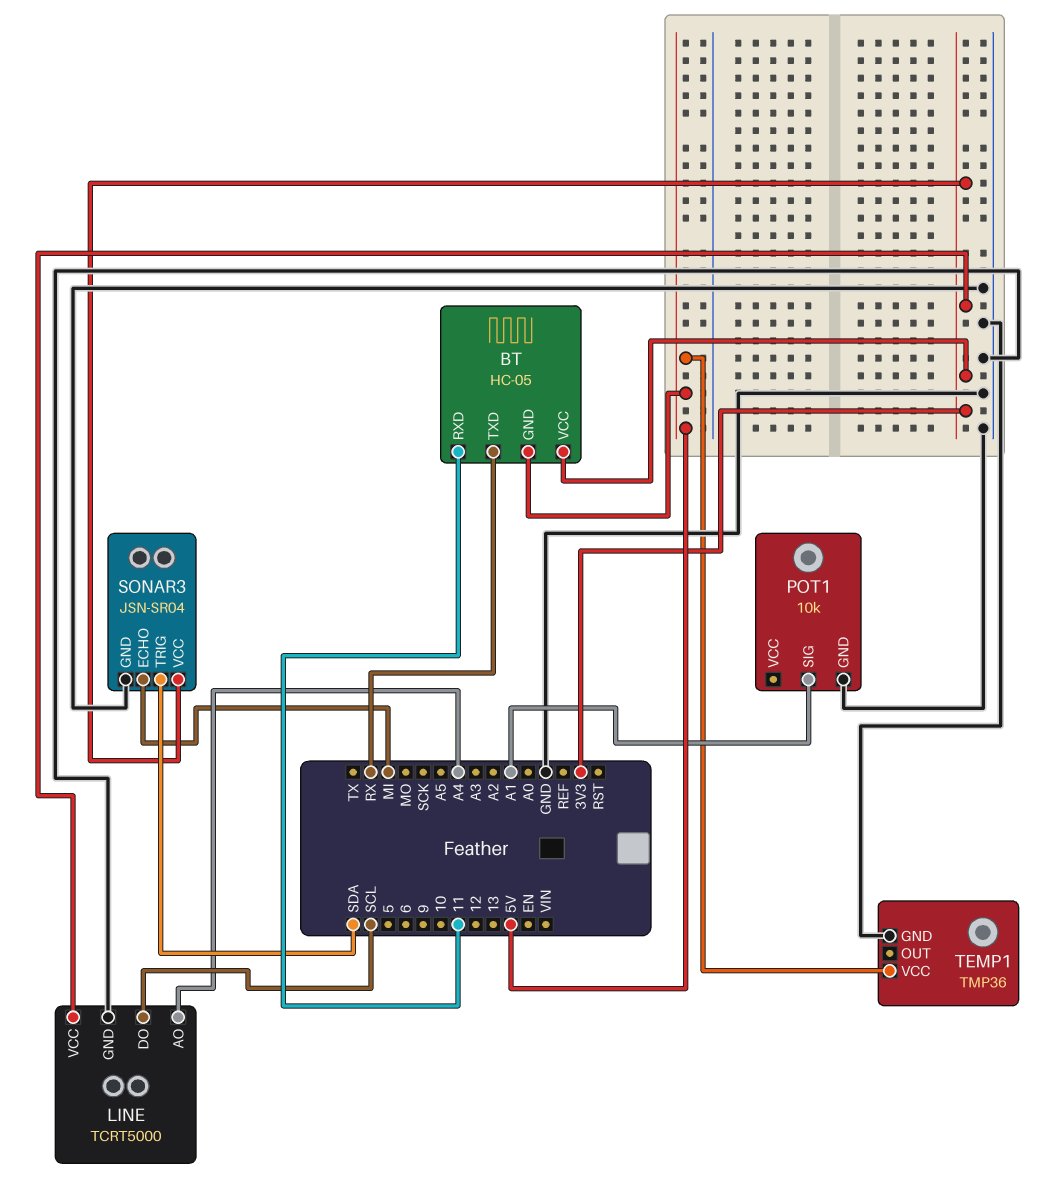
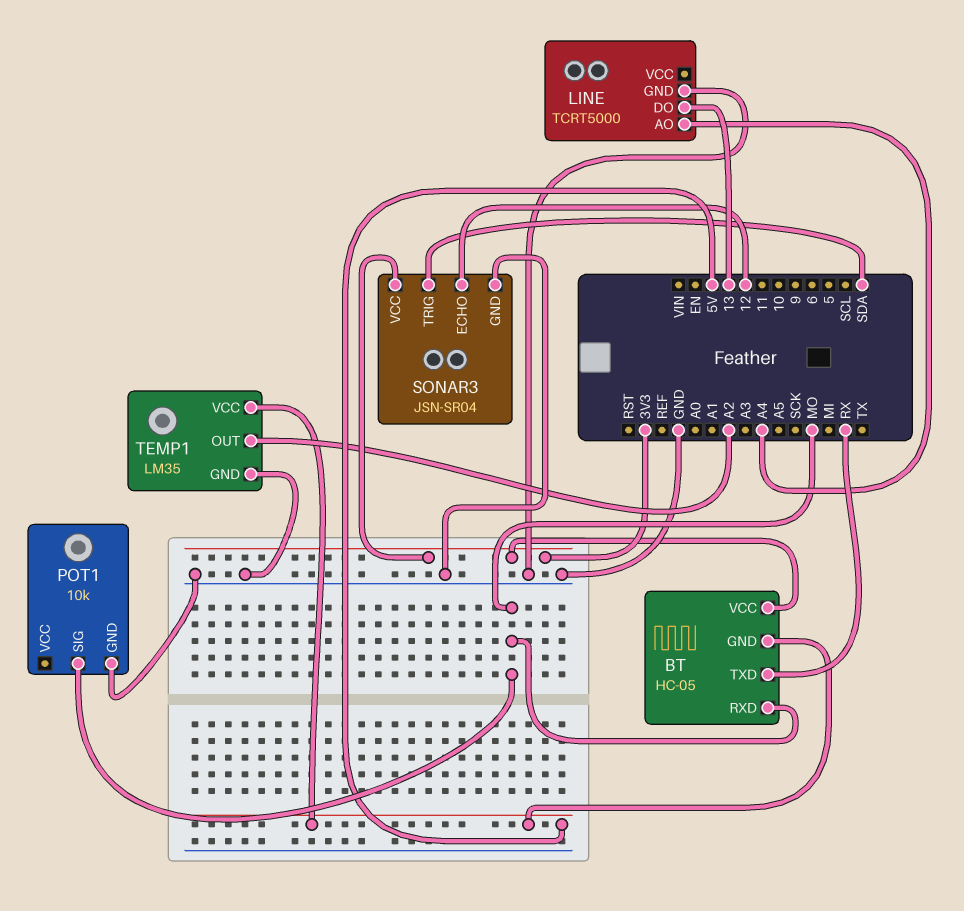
BT pin RXD: 11 -> MO
LINE pin DO: SCL -> 13
LINE pin VCC: 3V3 -> none
POT1 pin SIG: A1 -> MO
SONAR3 pin ECHO: MI -> 12
TEMP1: TMP36 -> LM35
TEMP1 pin OUT: none -> A2

